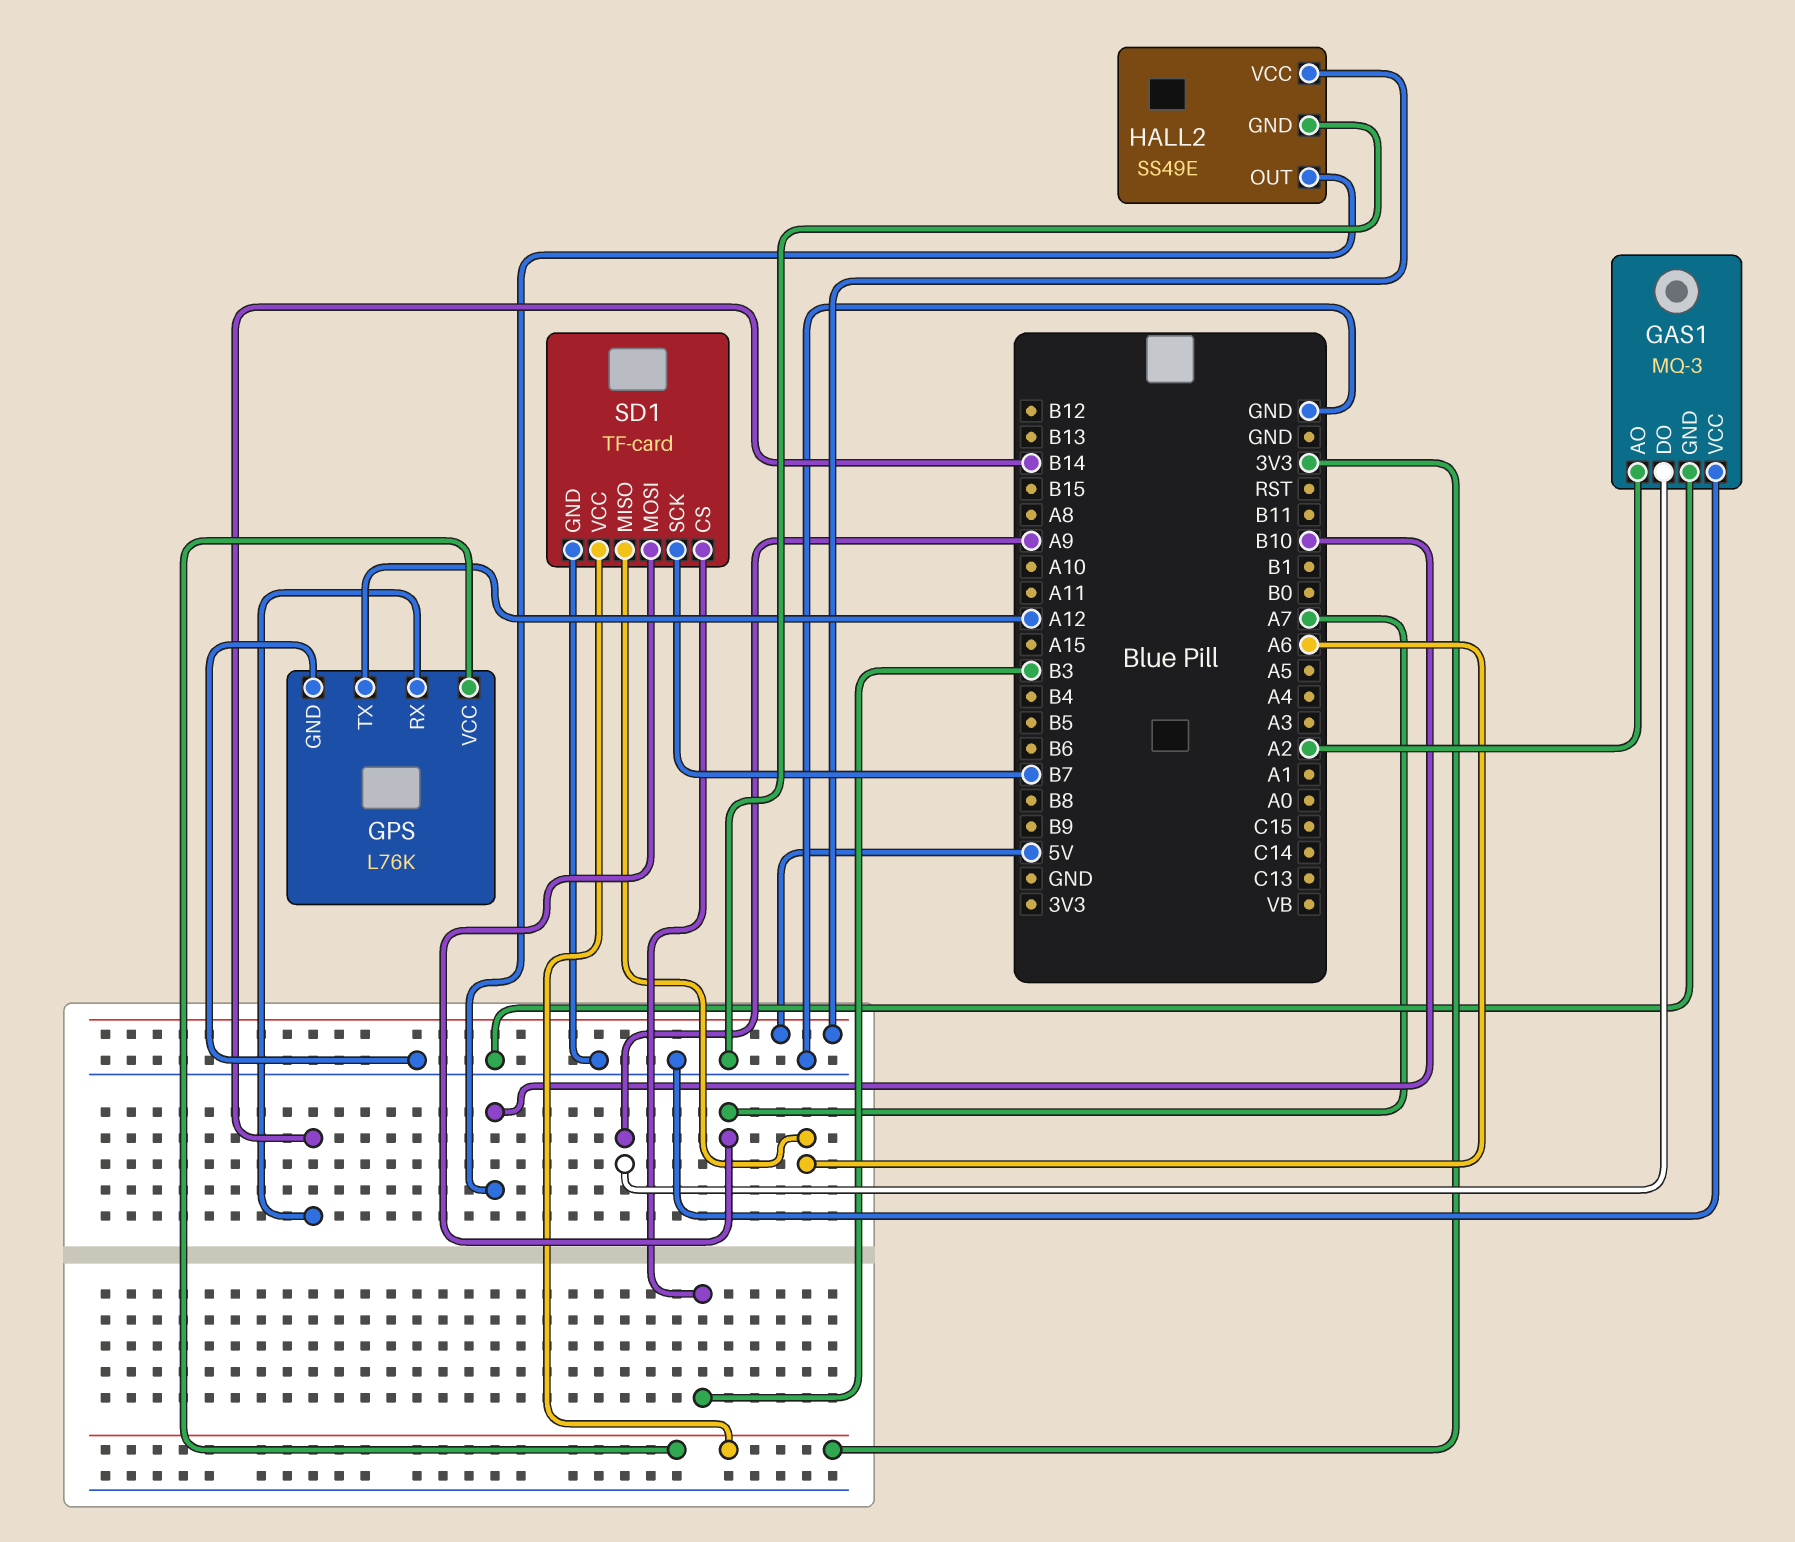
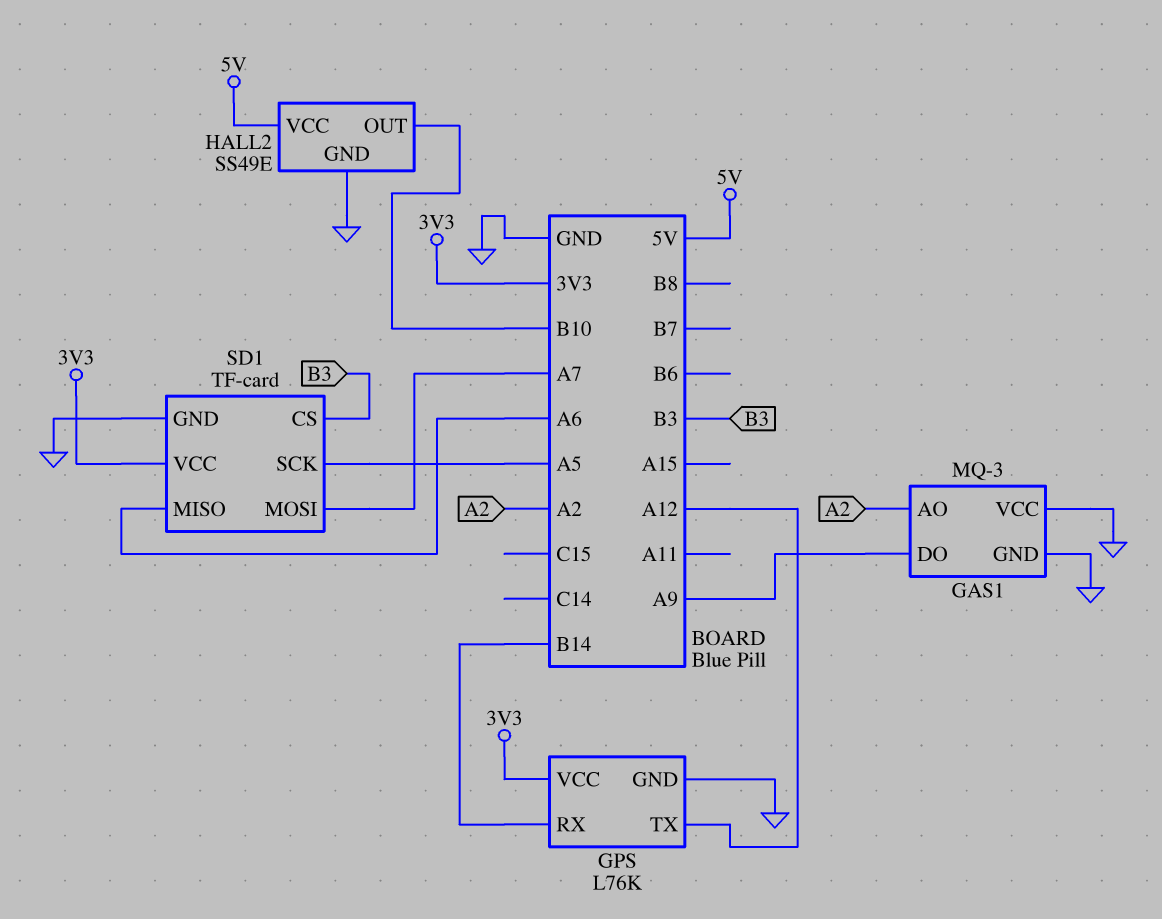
SD1 pin SCK: B7 -> A5

